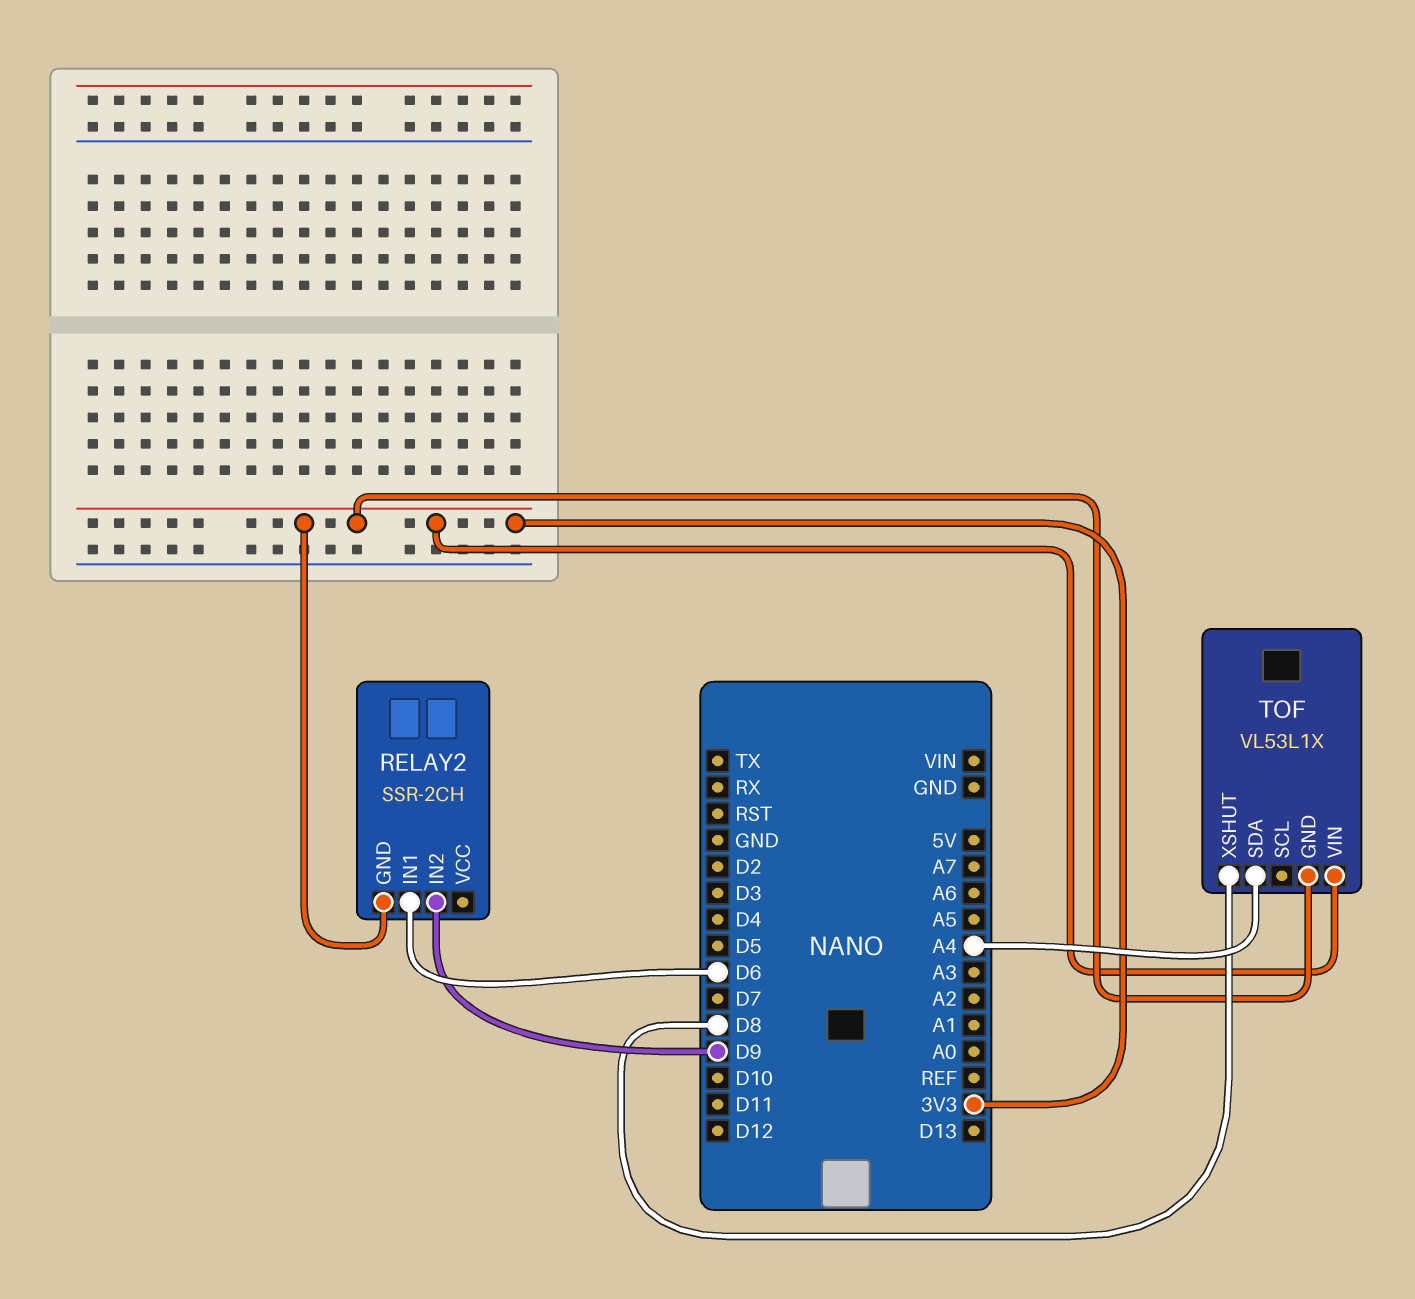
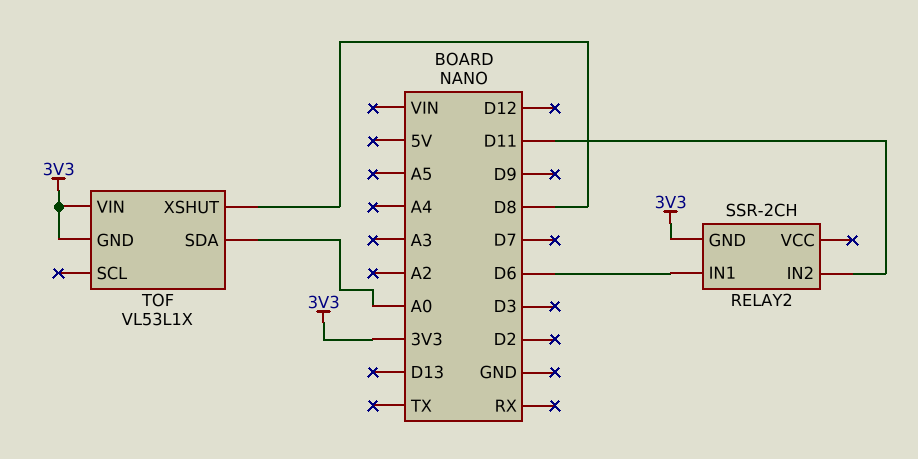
RELAY2 pin IN2: D9 -> D11
TOF pin SDA: A4 -> A0

